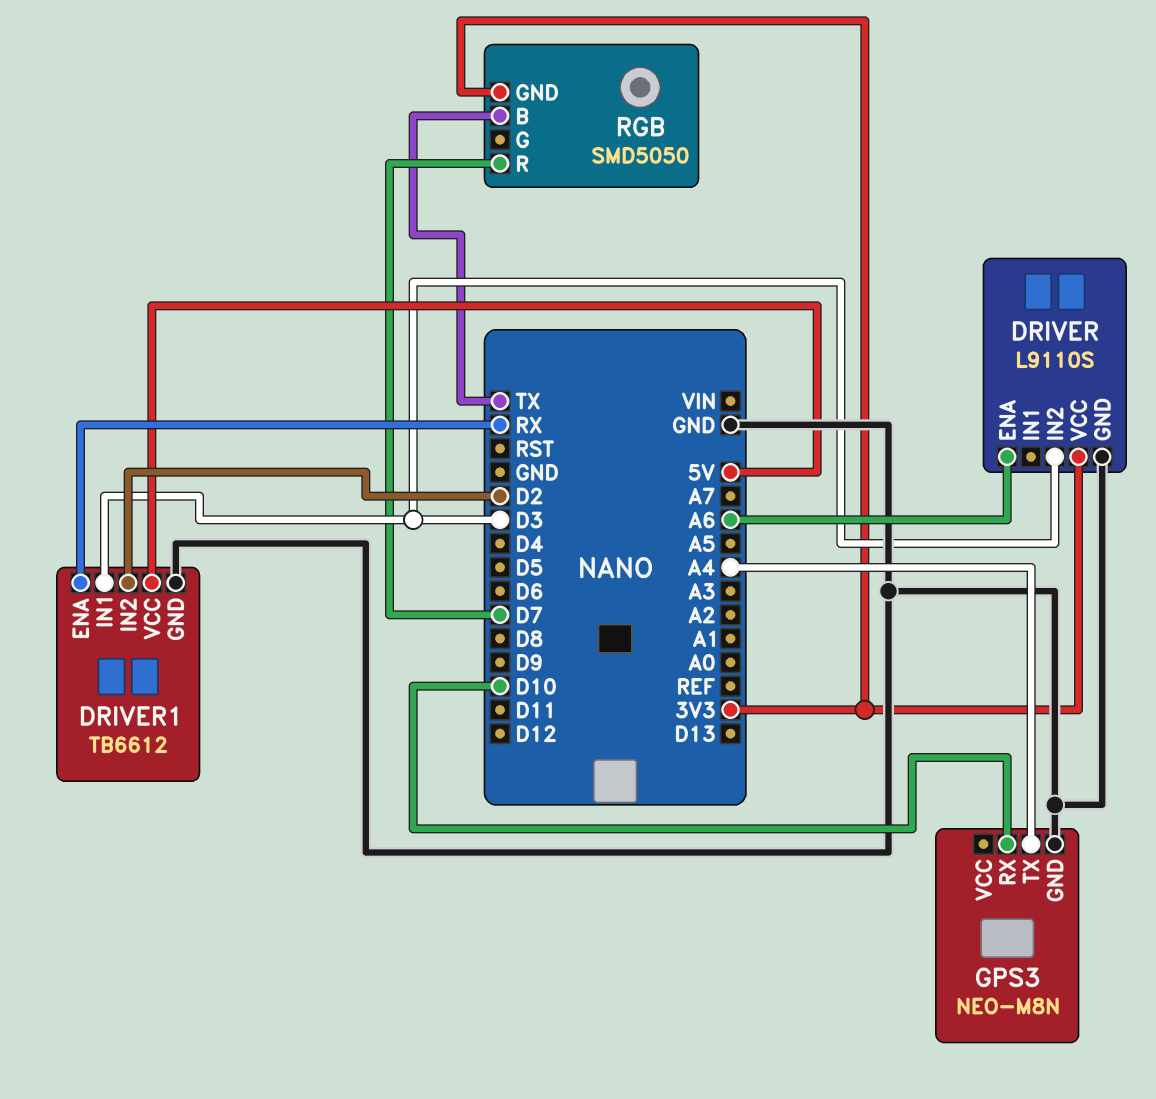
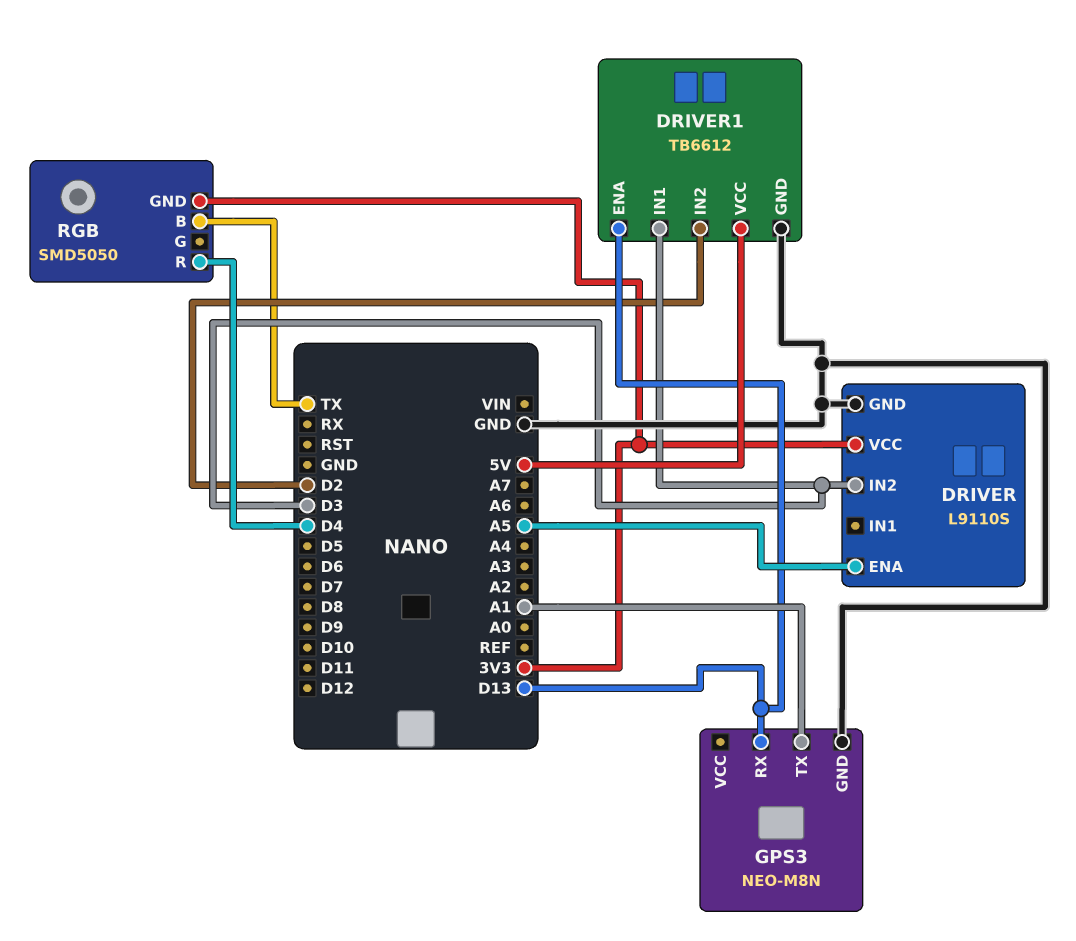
DRIVER pin ENA: A6 -> A5
DRIVER1 pin ENA: RX -> D13
GPS3 pin RX: D10 -> D13
GPS3 pin TX: A4 -> A1
RGB pin R: D7 -> D4

